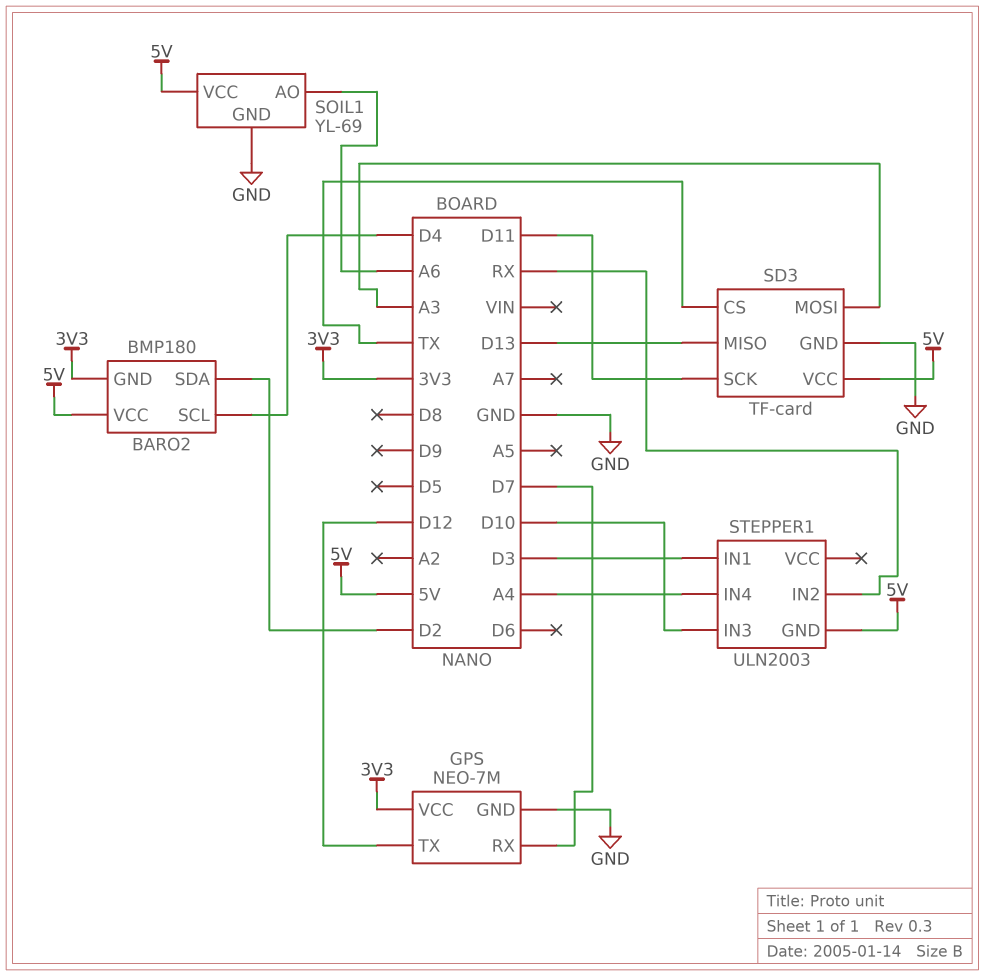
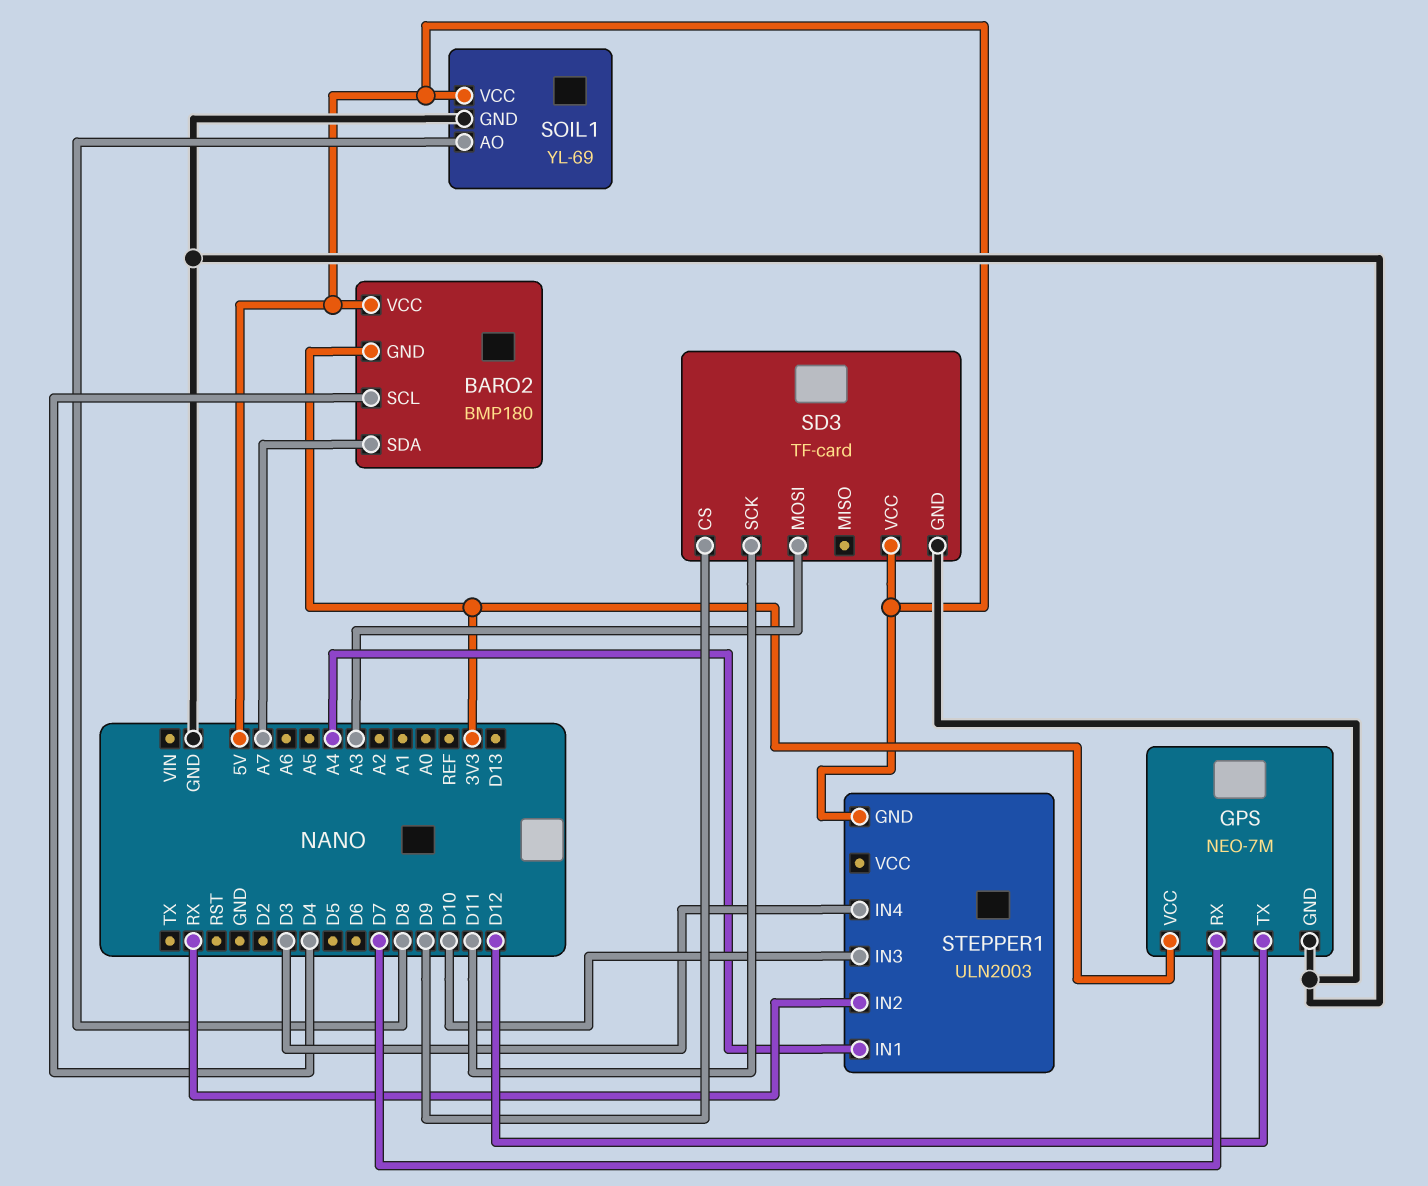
BARO2 pin SDA: D2 -> A7
SD3 pin CS: TX -> D9
SD3 pin MISO: D13 -> none
SOIL1 pin AO: A6 -> D8
STEPPER1 pin IN1: D3 -> A4
STEPPER1 pin IN4: A4 -> D3

